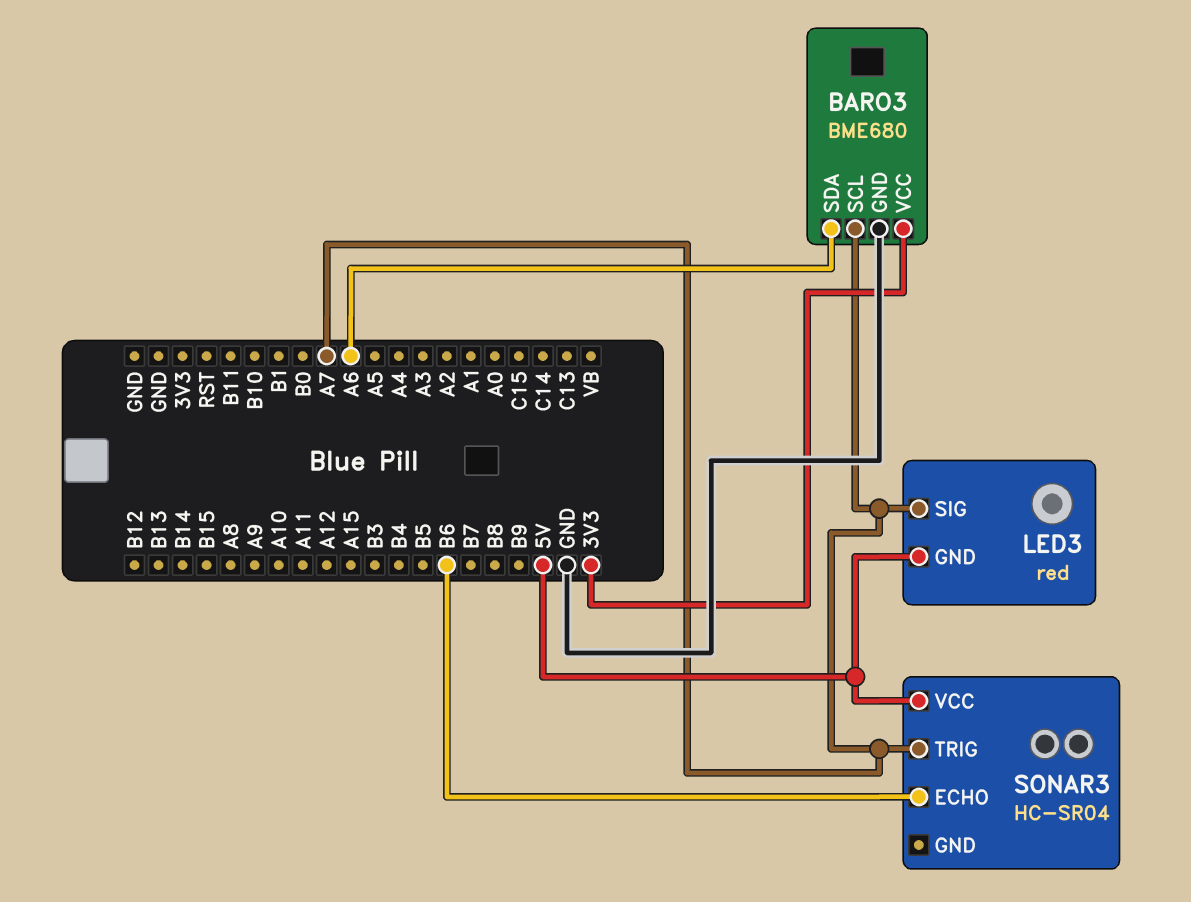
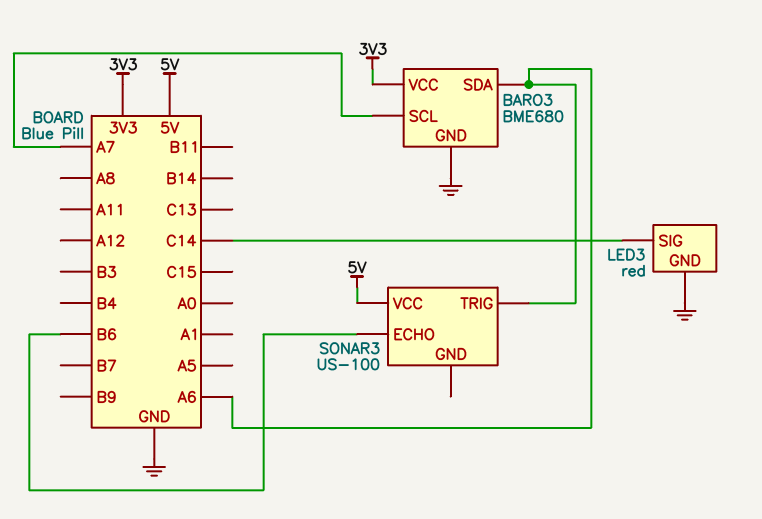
LED3 pin GND: 5V -> GND
LED3 pin SIG: A7 -> C14
SONAR3: HC-SR04 -> US-100
SONAR3 pin TRIG: A7 -> A6

